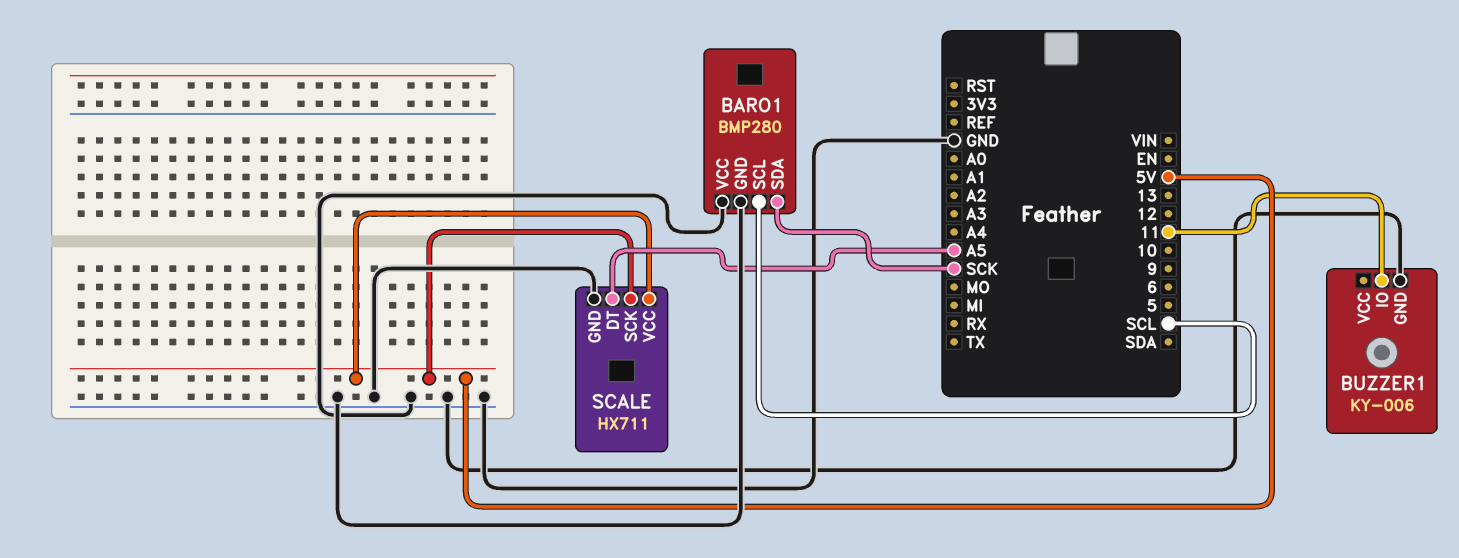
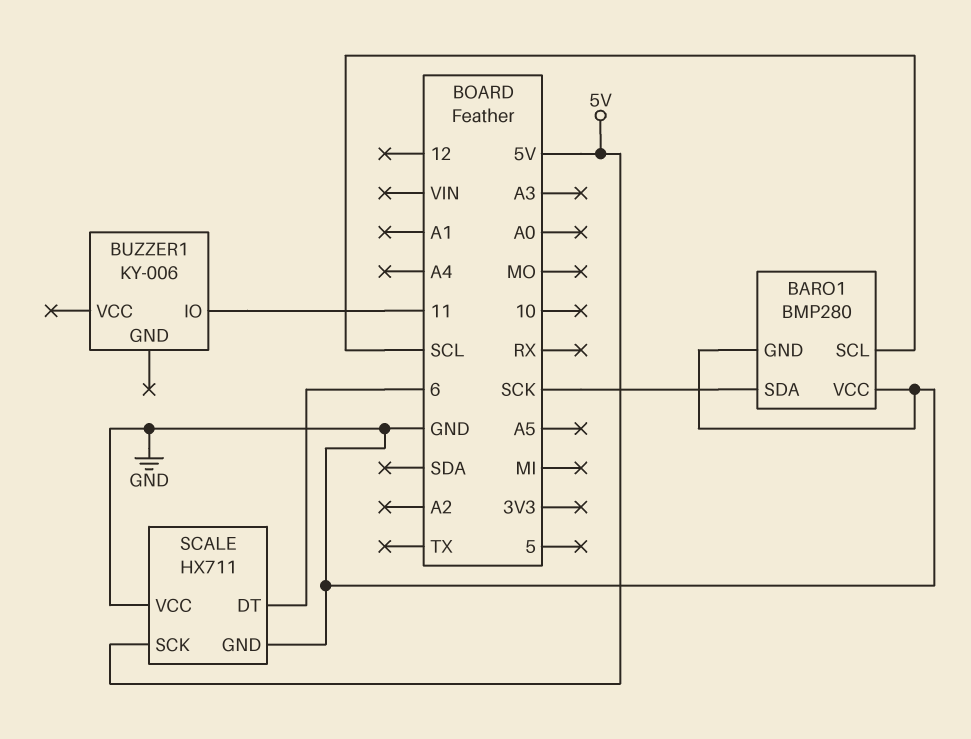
BUZZER1 pin GND: GND -> none
SCALE pin DT: A5 -> 6
SCALE pin VCC: 5V -> GND

